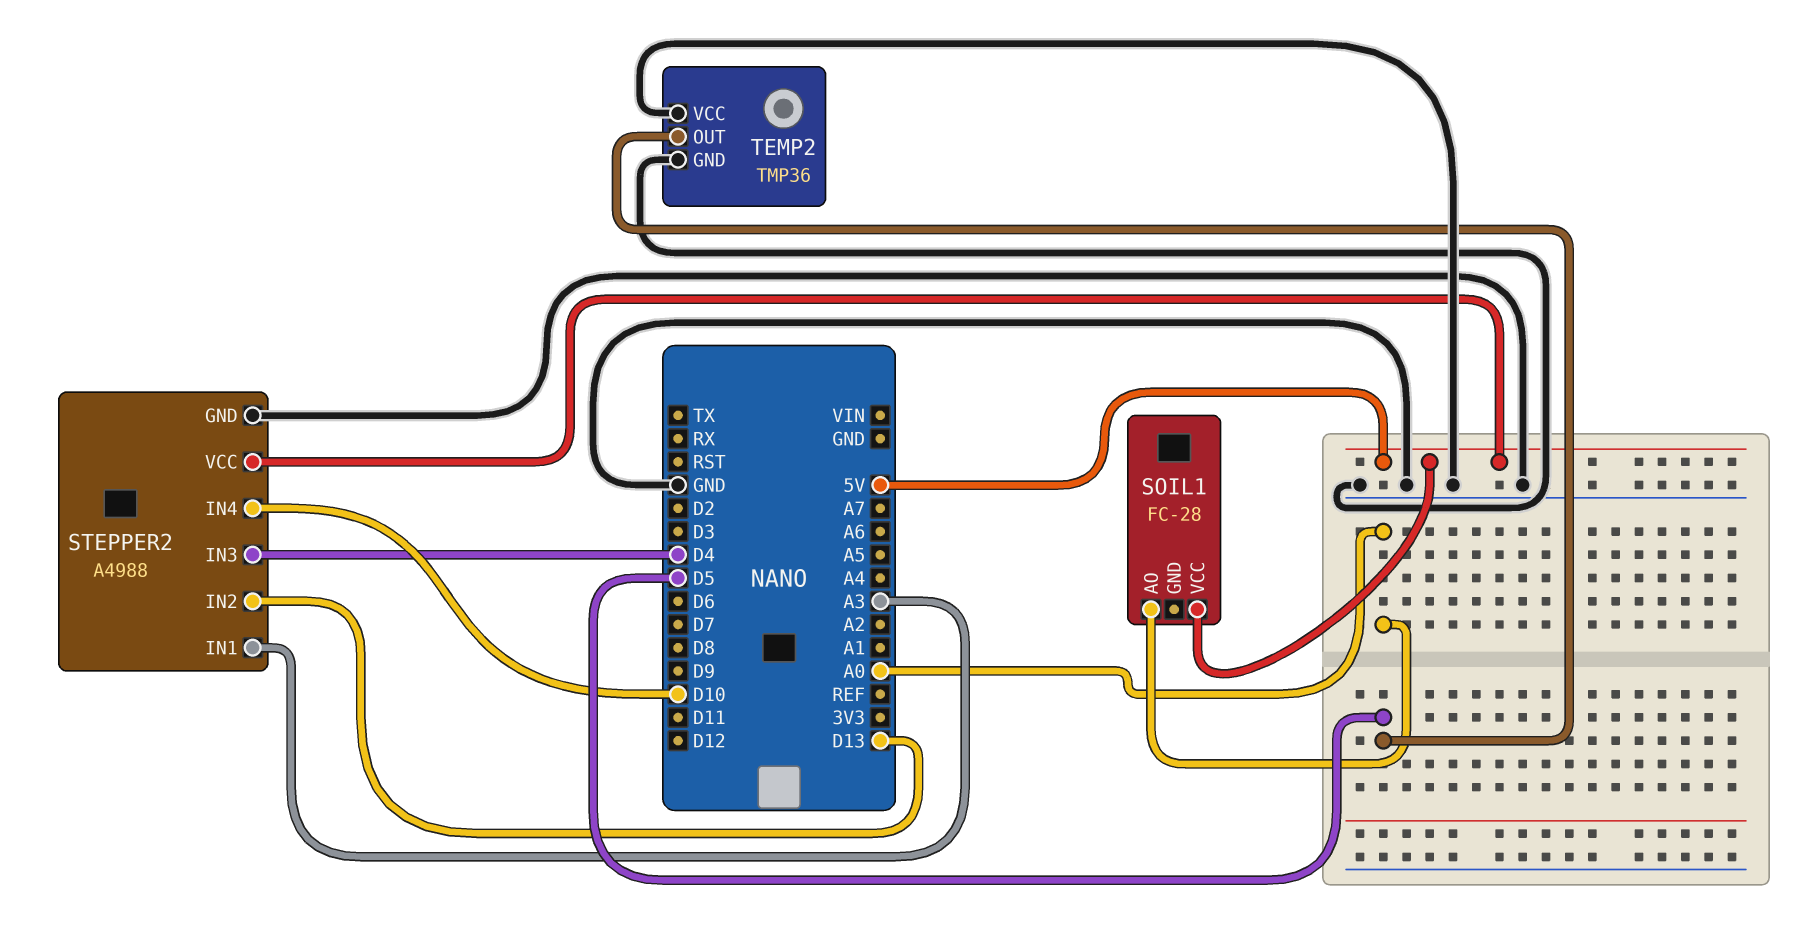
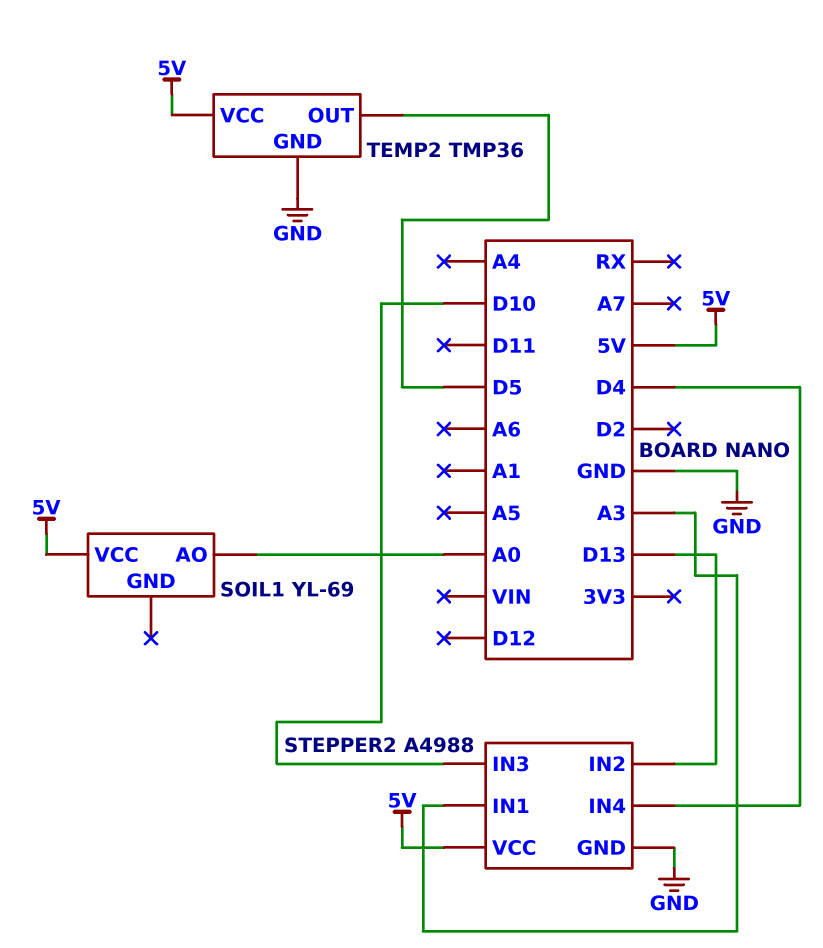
SOIL1: FC-28 -> YL-69
STEPPER2 pin IN3: D4 -> D10
STEPPER2 pin IN4: D10 -> D4
TEMP2 pin VCC: GND -> 5V

